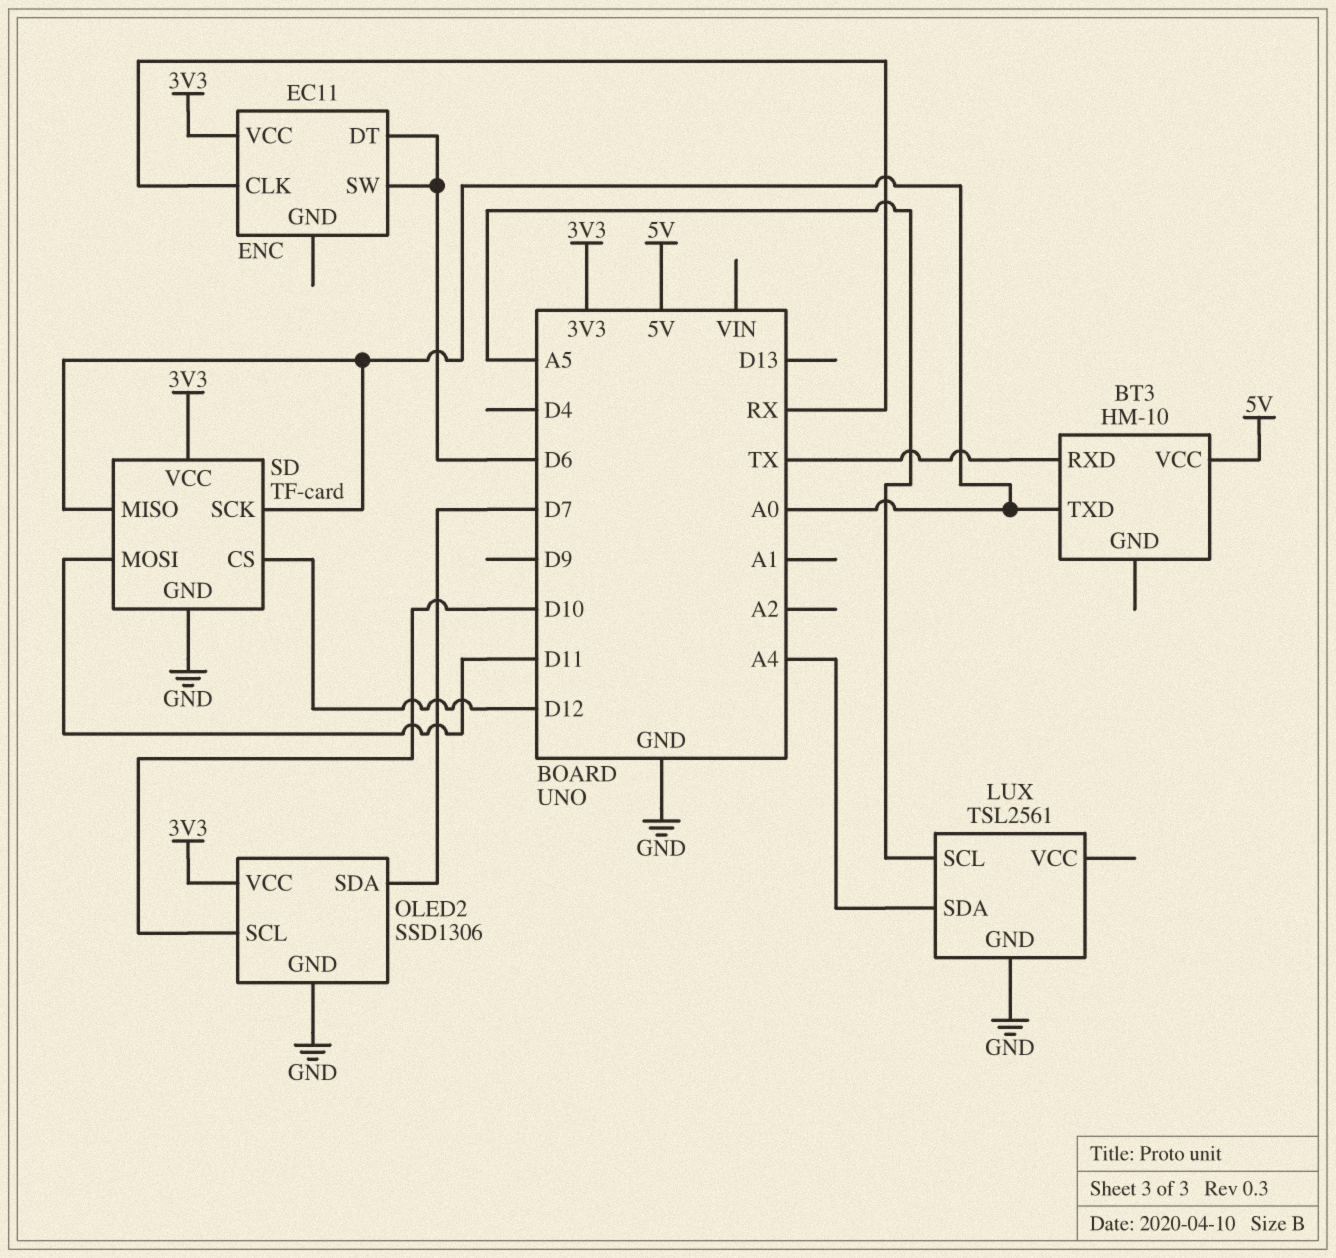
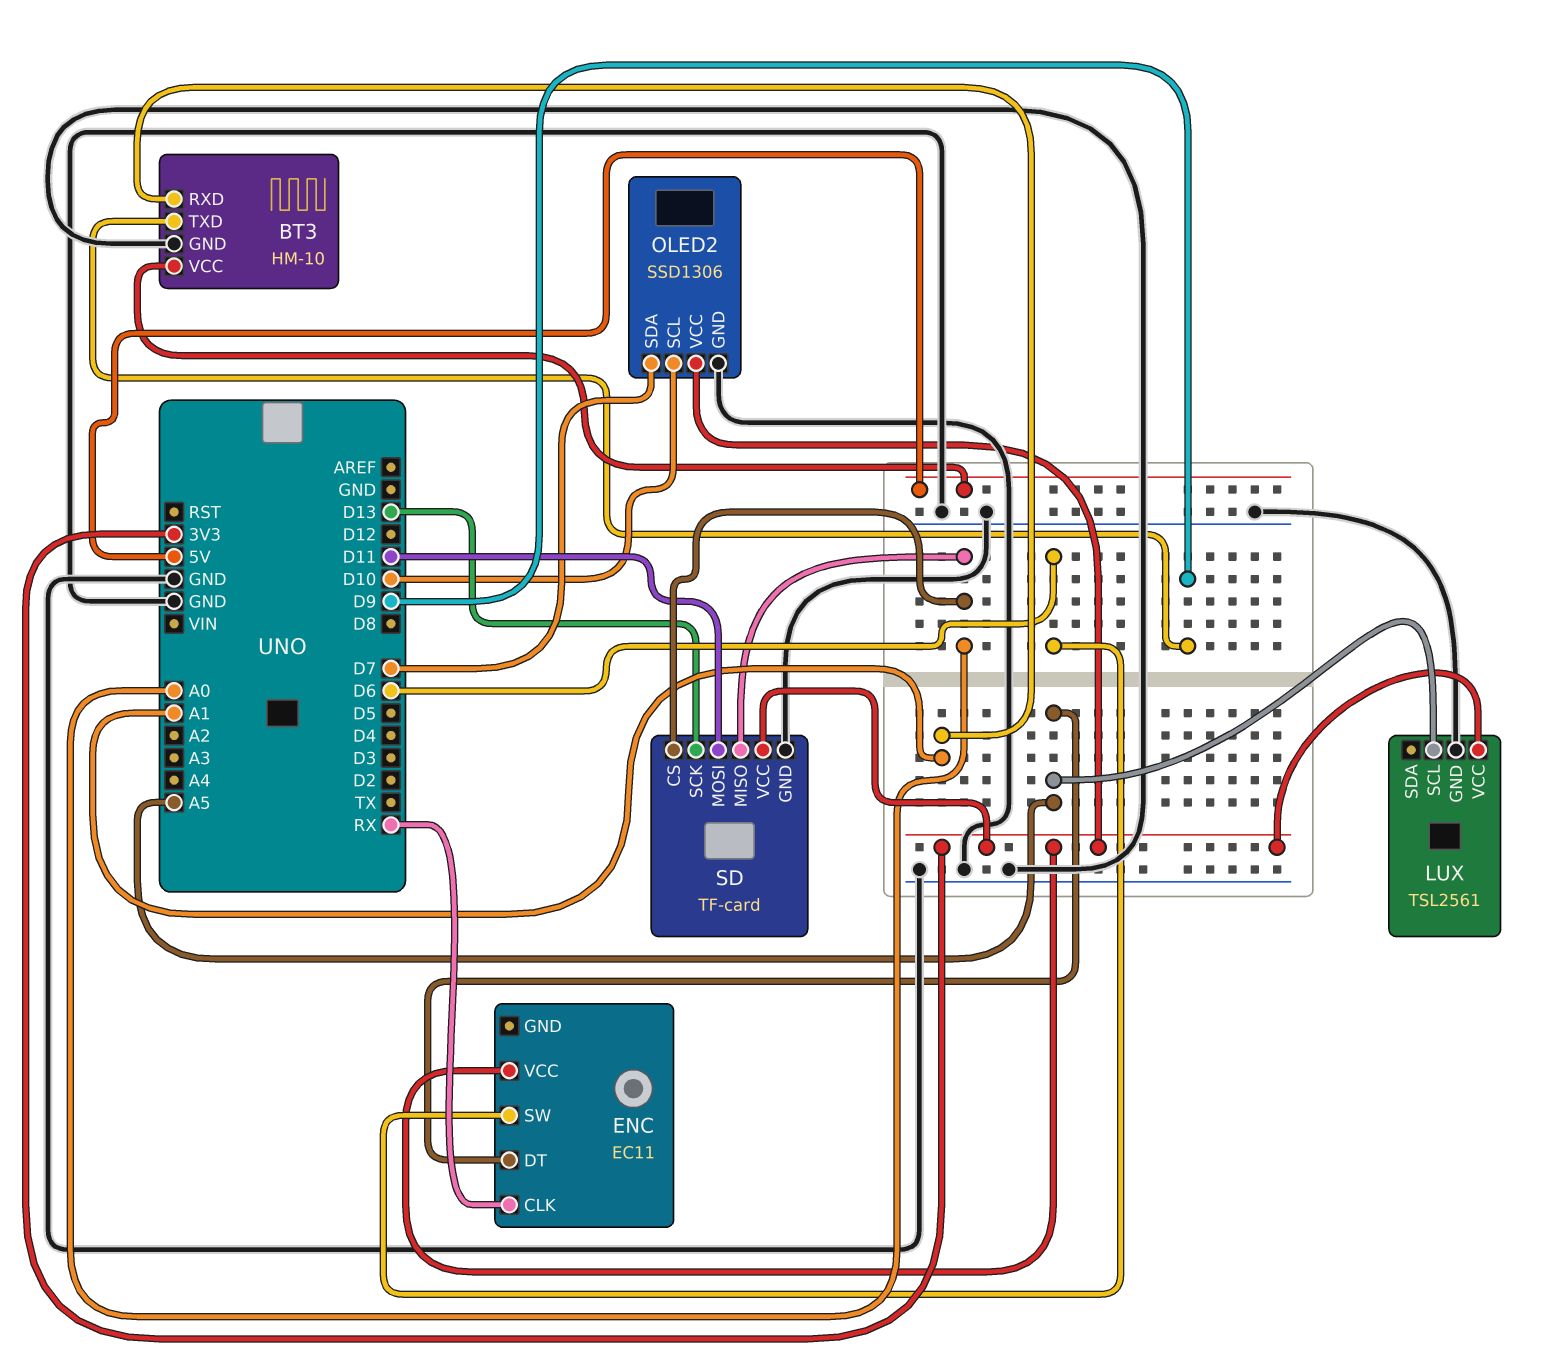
BT3 pin GND: none -> GND
BT3 pin RXD: TX -> A1
BT3 pin TXD: A0 -> D9
ENC pin DT: D6 -> A5
LUX pin SDA: A4 -> none
LUX pin VCC: none -> 3V3
SD pin CS: D12 -> A0
SD pin SCK: A0 -> D13

